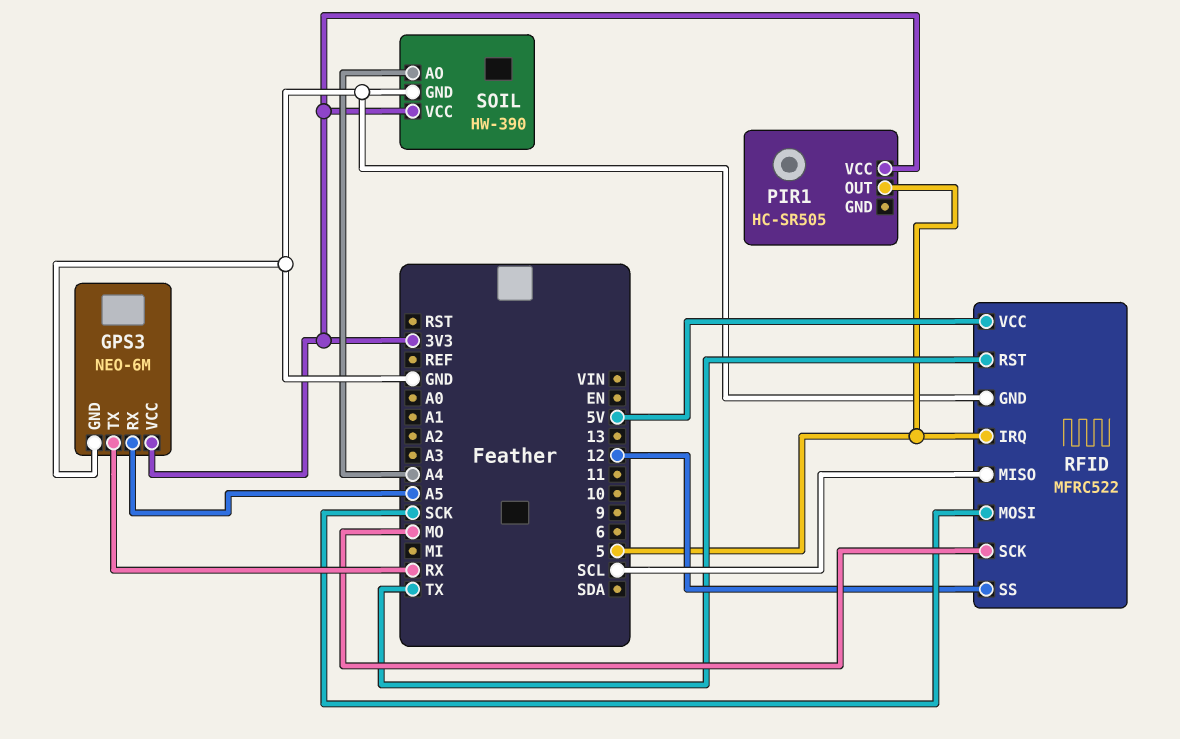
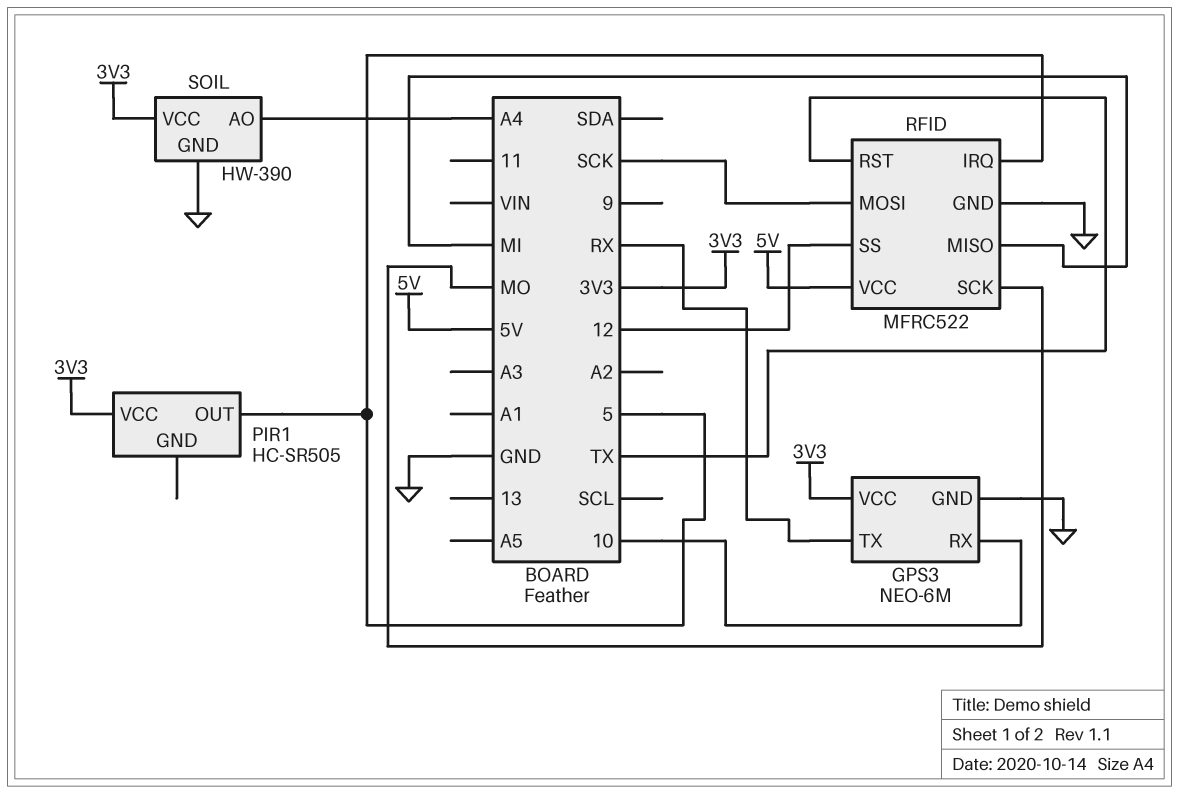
GPS3 pin RX: A5 -> 10
RFID pin MISO: SCL -> MI

